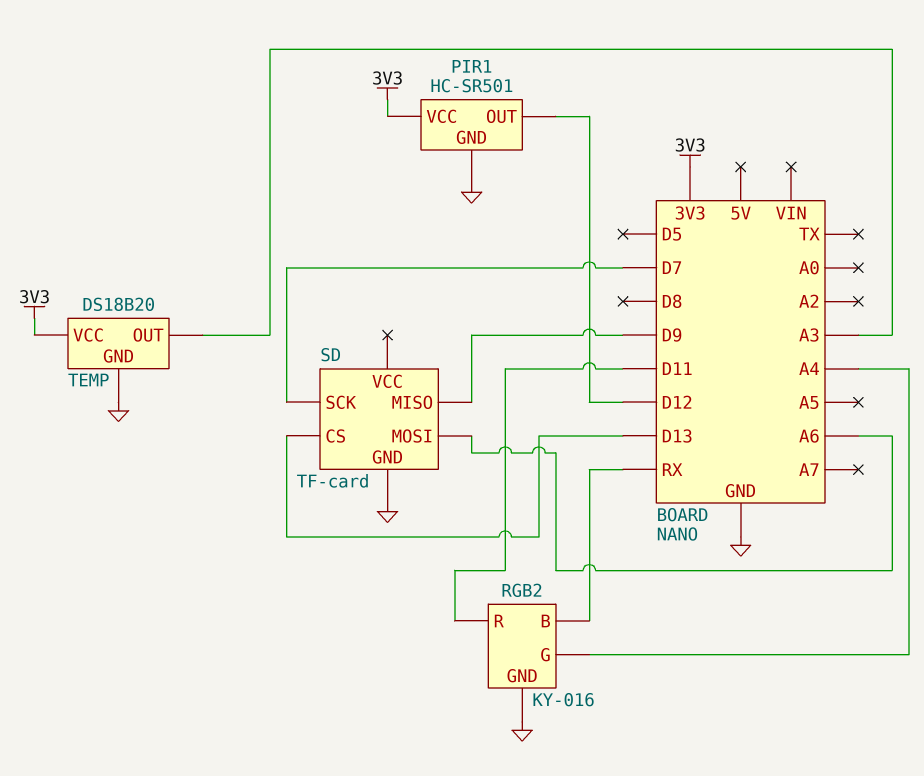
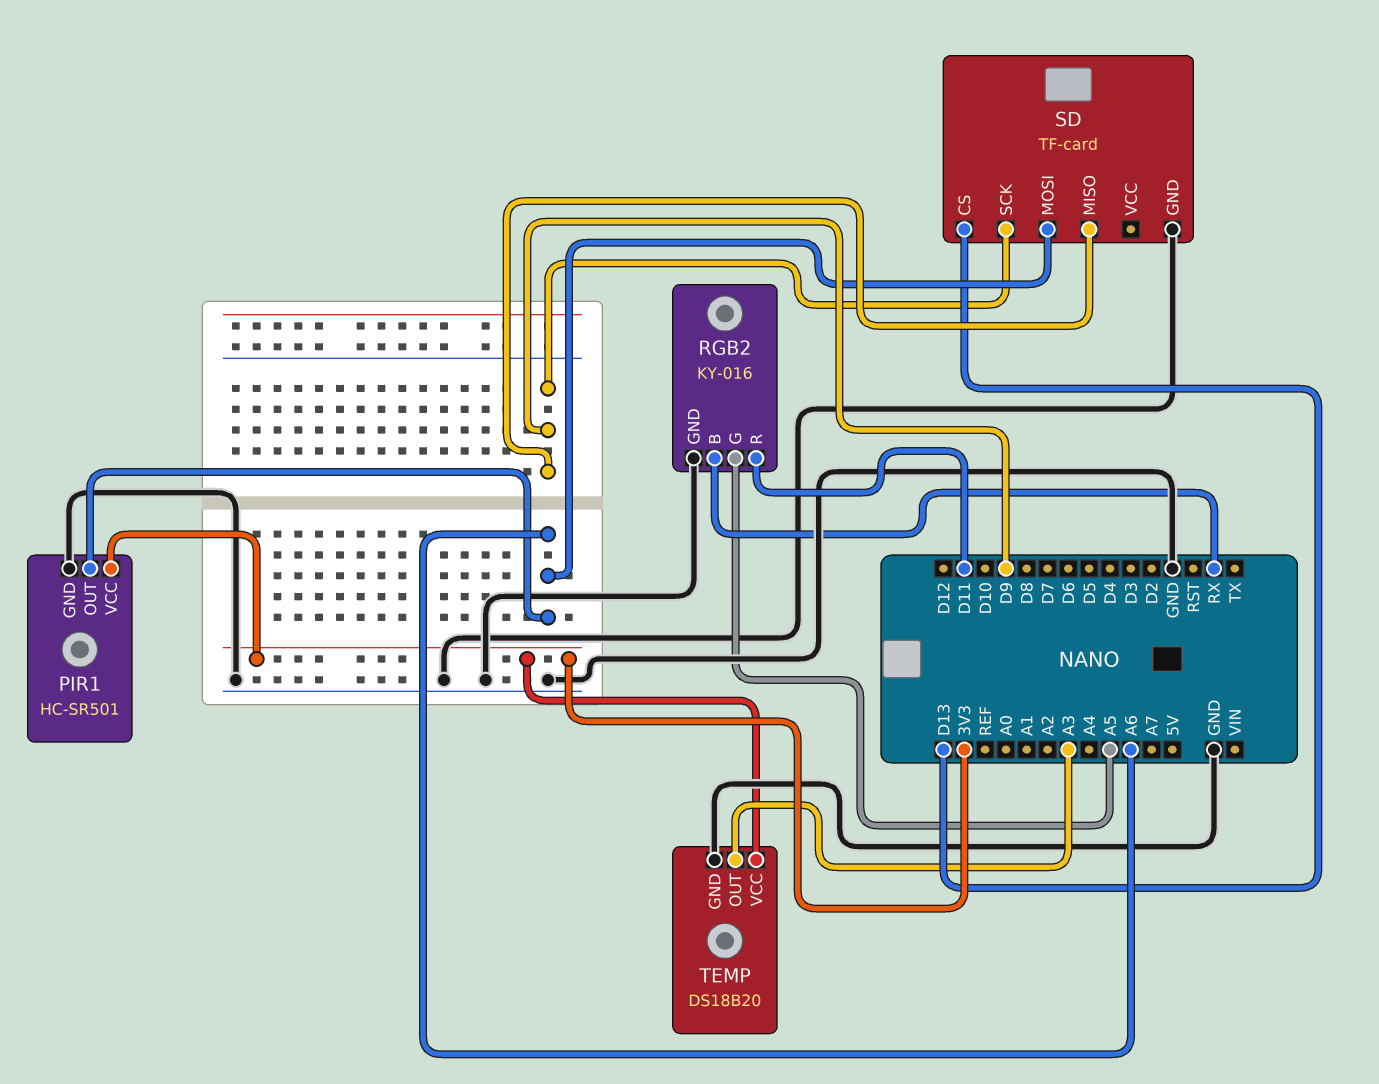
PIR1 pin OUT: D12 -> A6
RGB2 pin G: A4 -> A5
SD pin SCK: D7 -> D9

